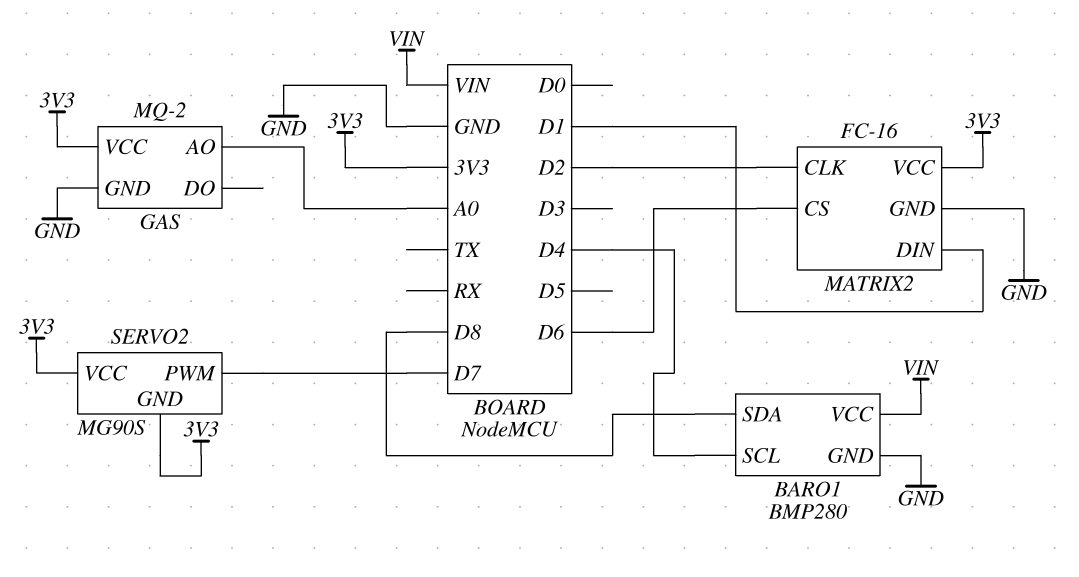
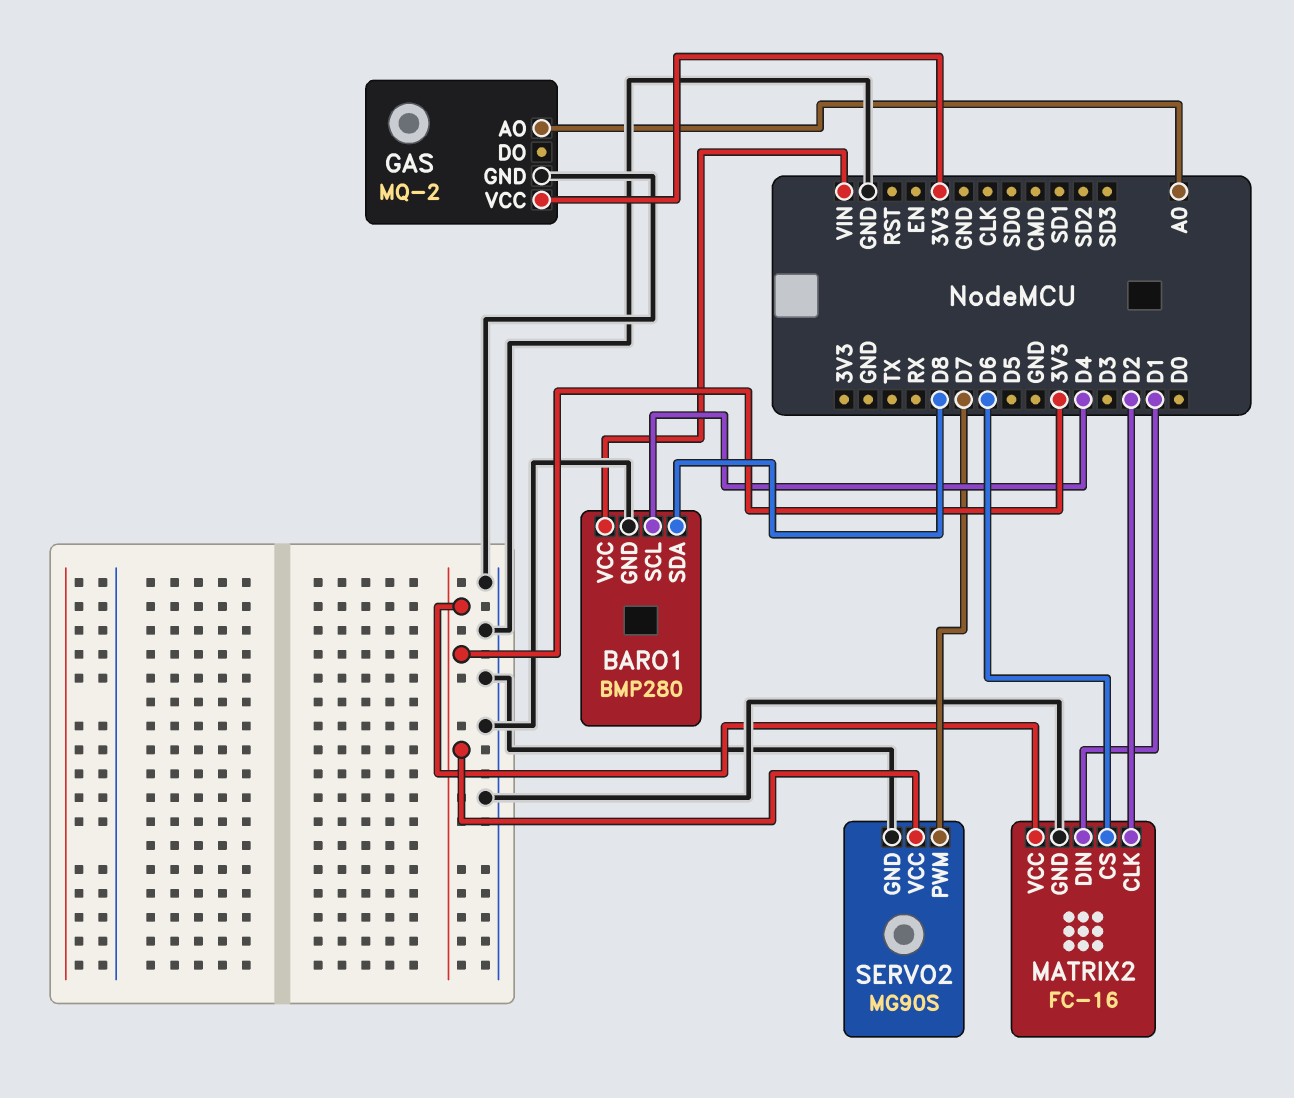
SERVO2 pin GND: 3V3 -> GND

